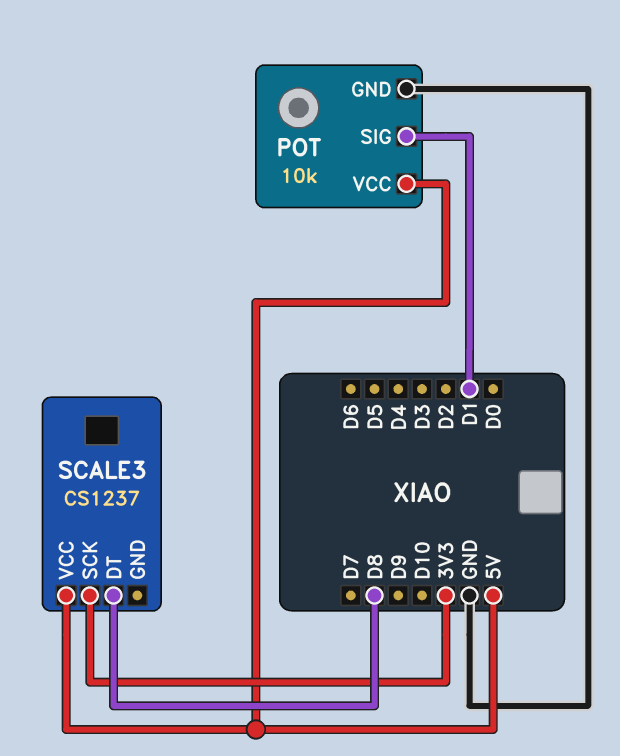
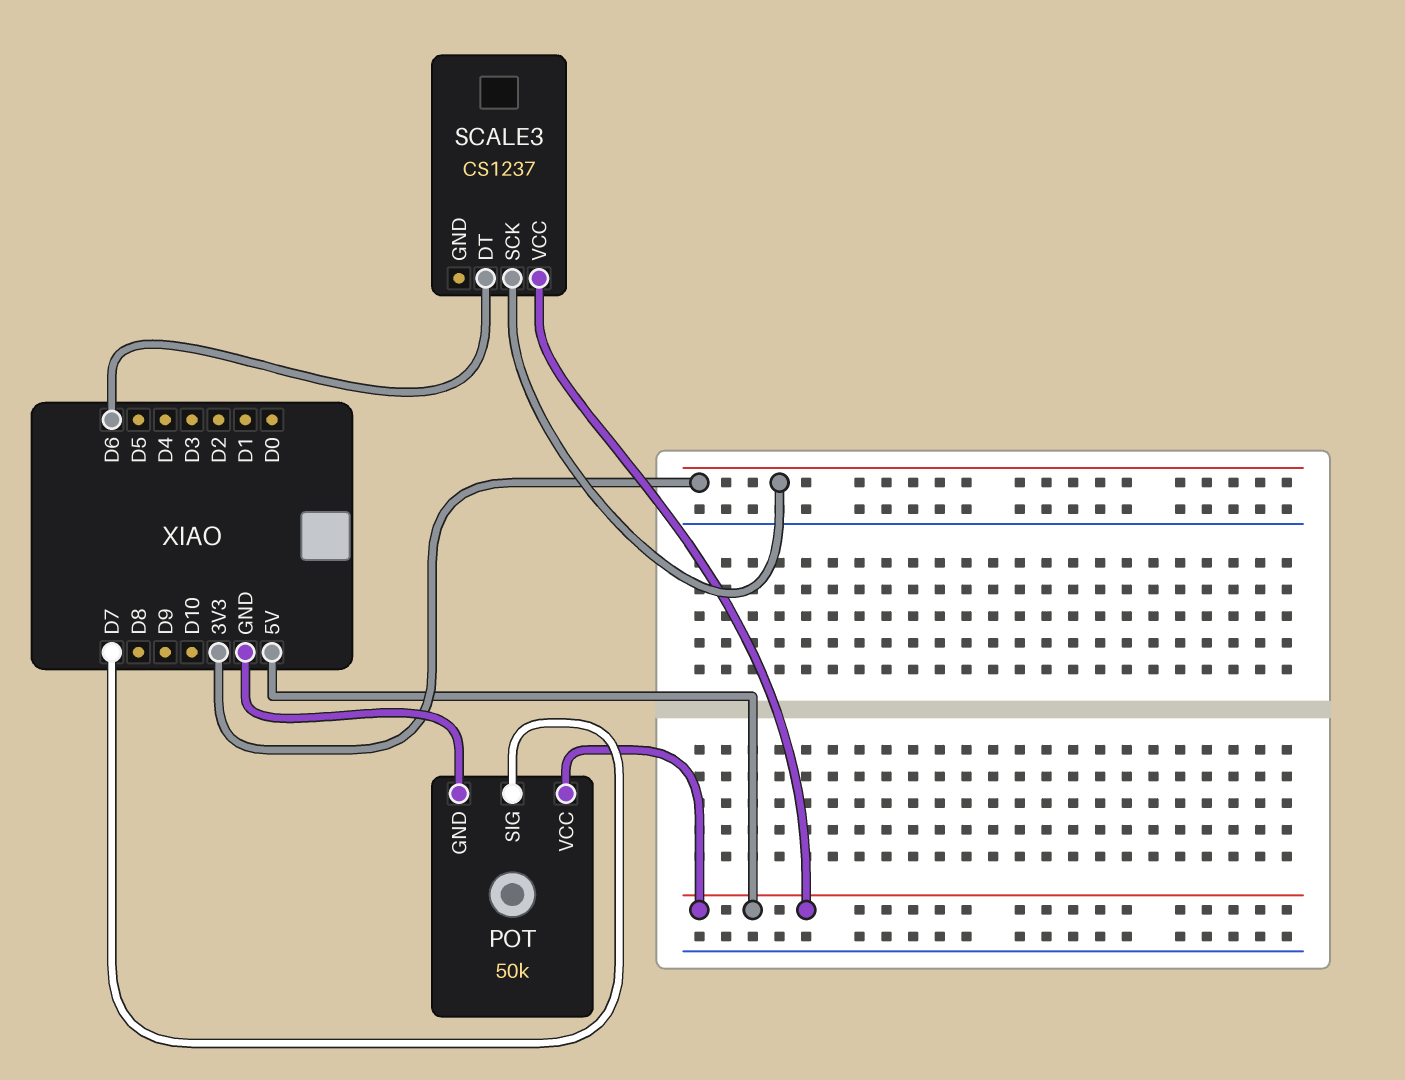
POT: 10k -> 50k
POT pin SIG: D1 -> D7
SCALE3 pin DT: D8 -> D6

